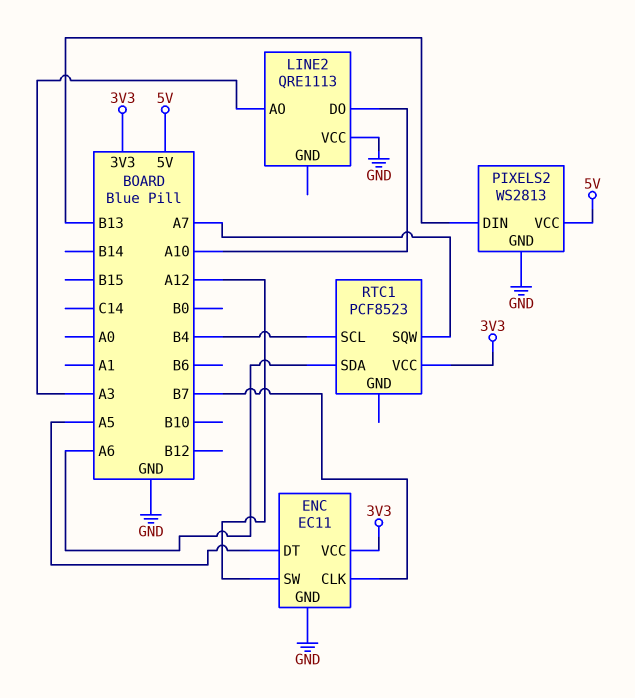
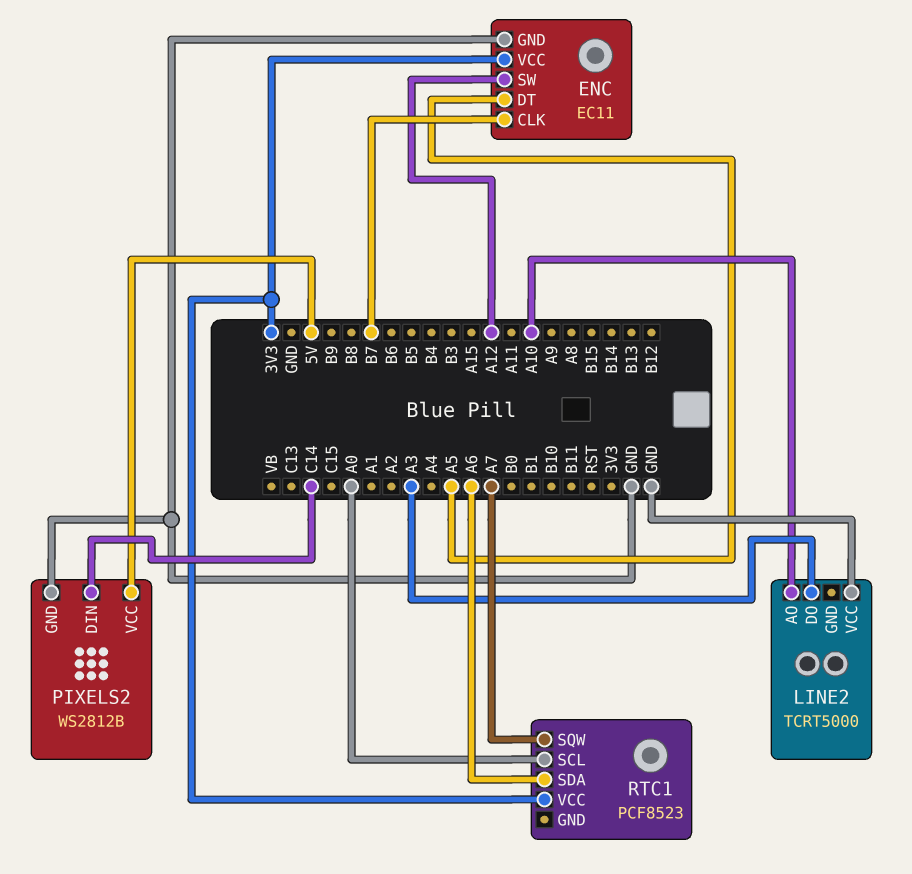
LINE2: QRE1113 -> TCRT5000
LINE2 pin AO: A3 -> A10
LINE2 pin DO: A10 -> A3
PIXELS2: WS2813 -> WS2812B
PIXELS2 pin DIN: B13 -> C14
RTC1 pin SCL: B4 -> A0

